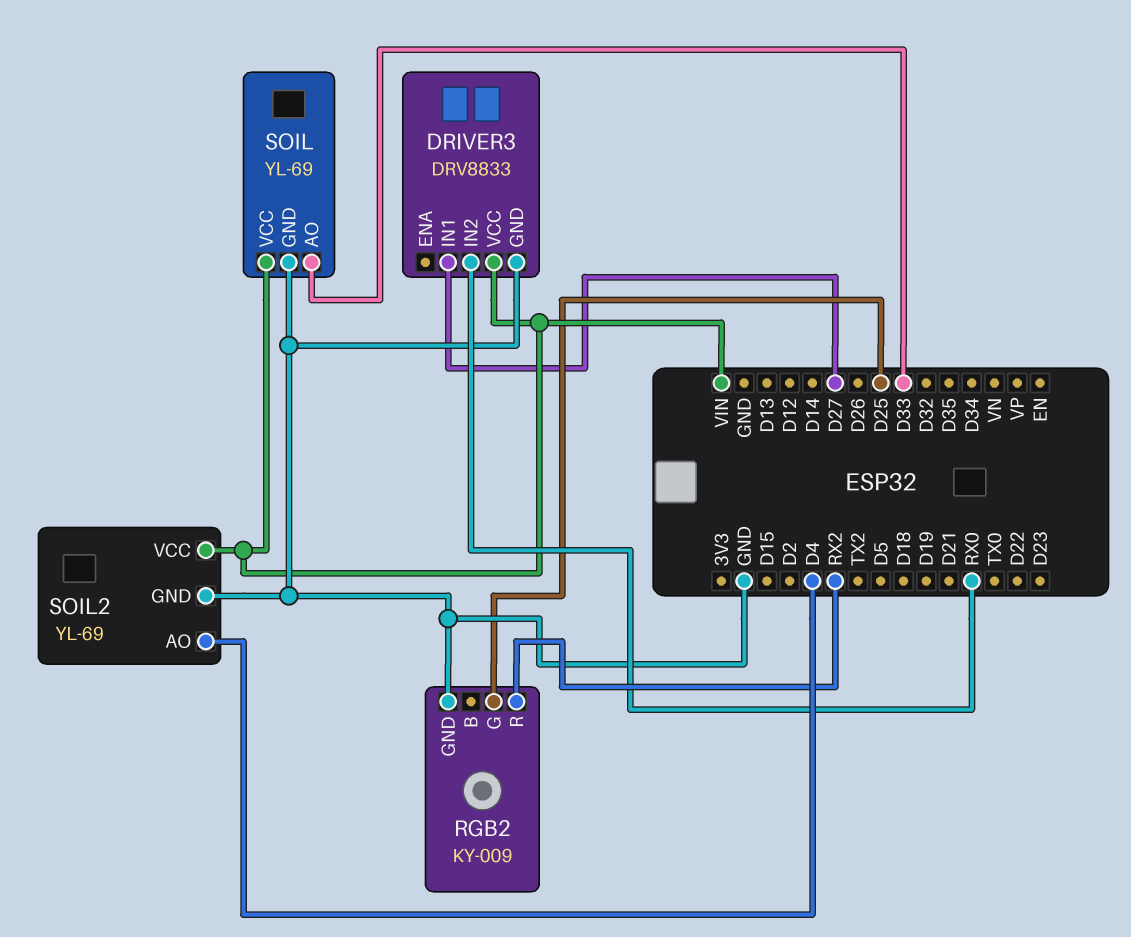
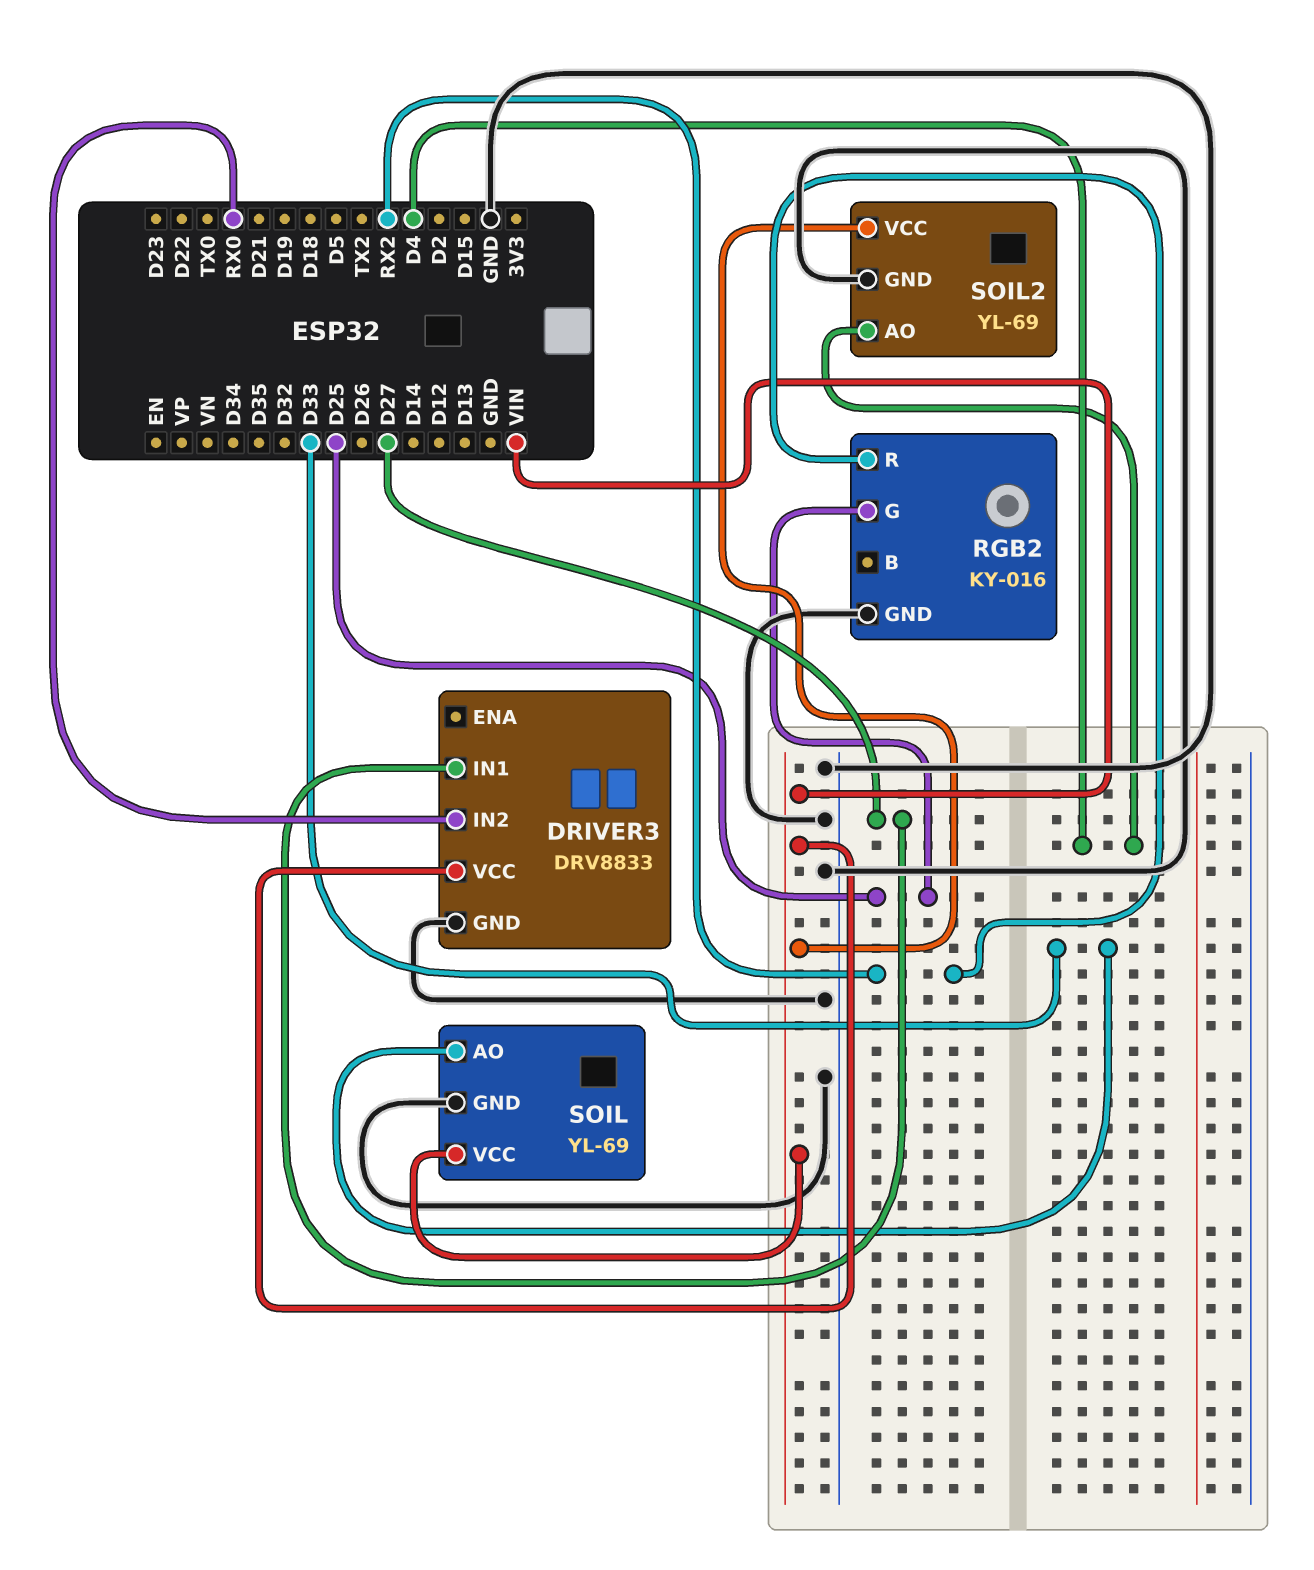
RGB2: KY-009 -> KY-016

